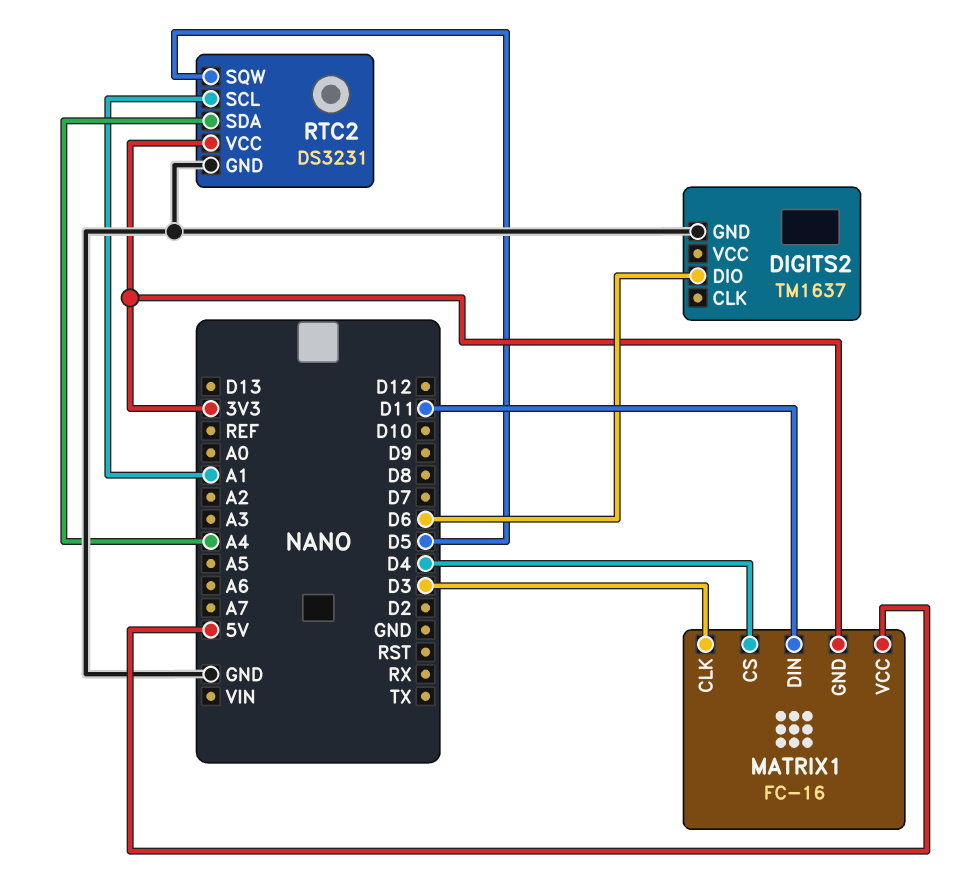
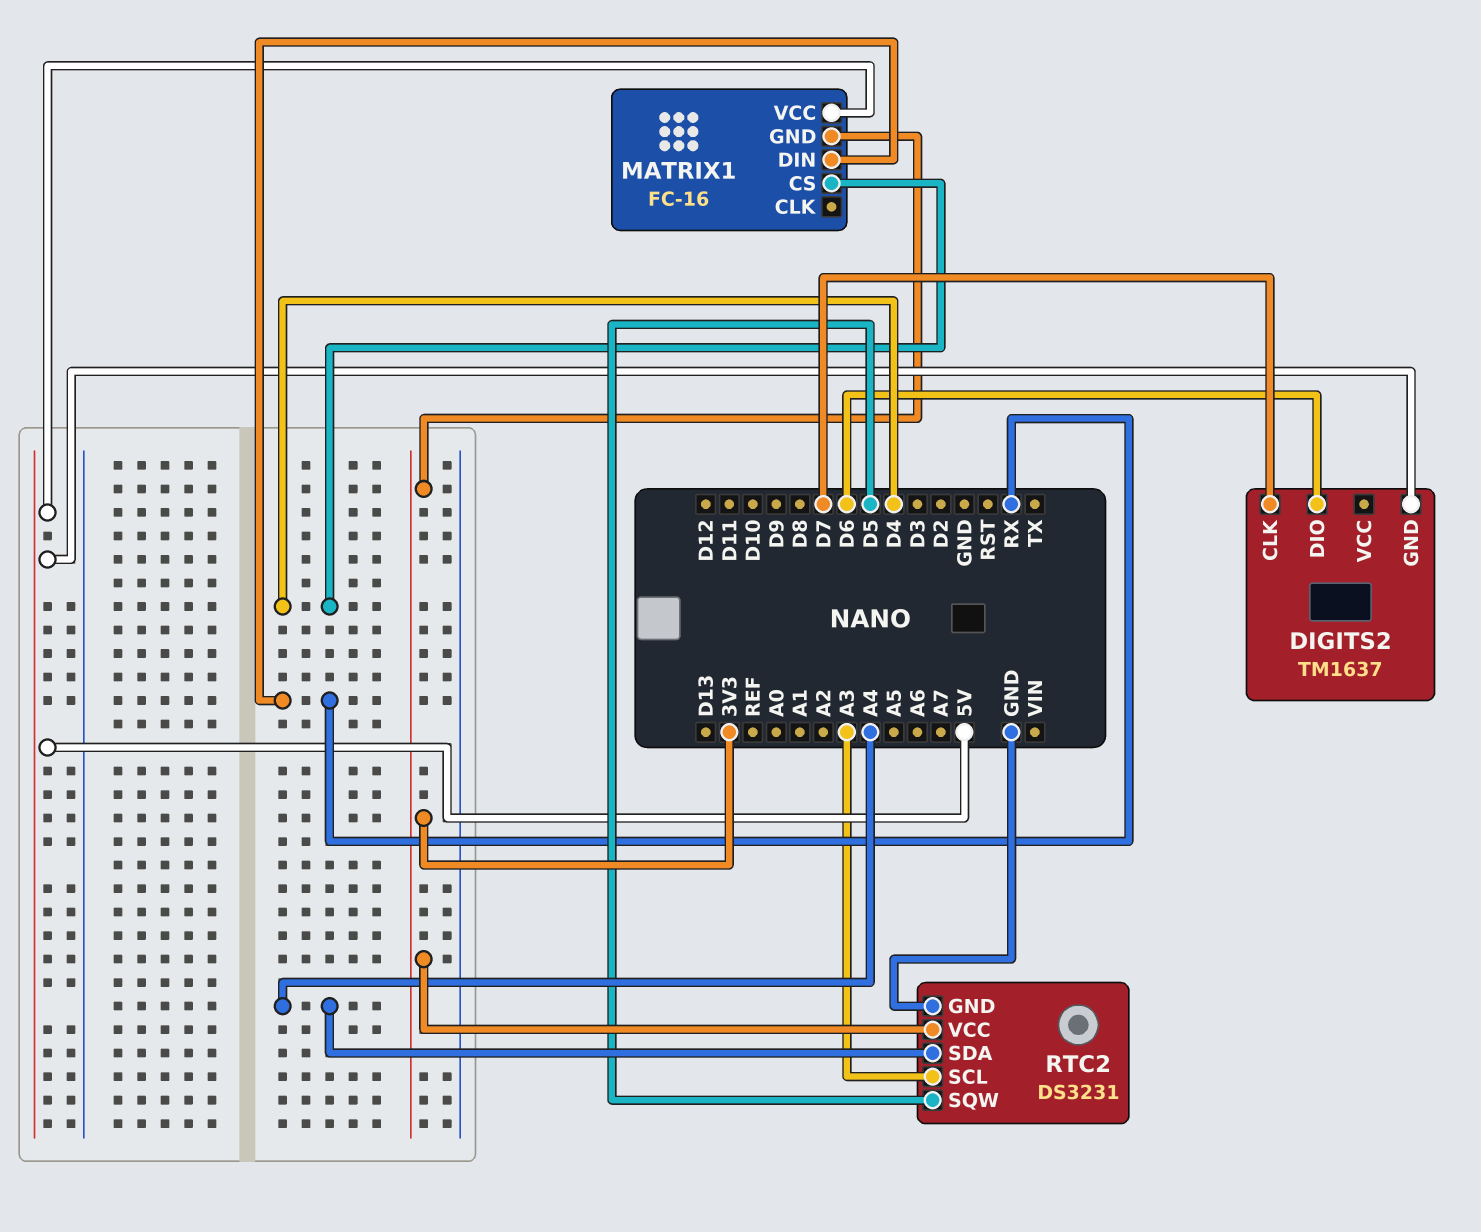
DIGITS2 pin CLK: none -> D7
DIGITS2 pin GND: GND -> 5V
MATRIX1 pin CLK: D3 -> none
MATRIX1 pin DIN: D11 -> RX
RTC2 pin SCL: A1 -> A3

